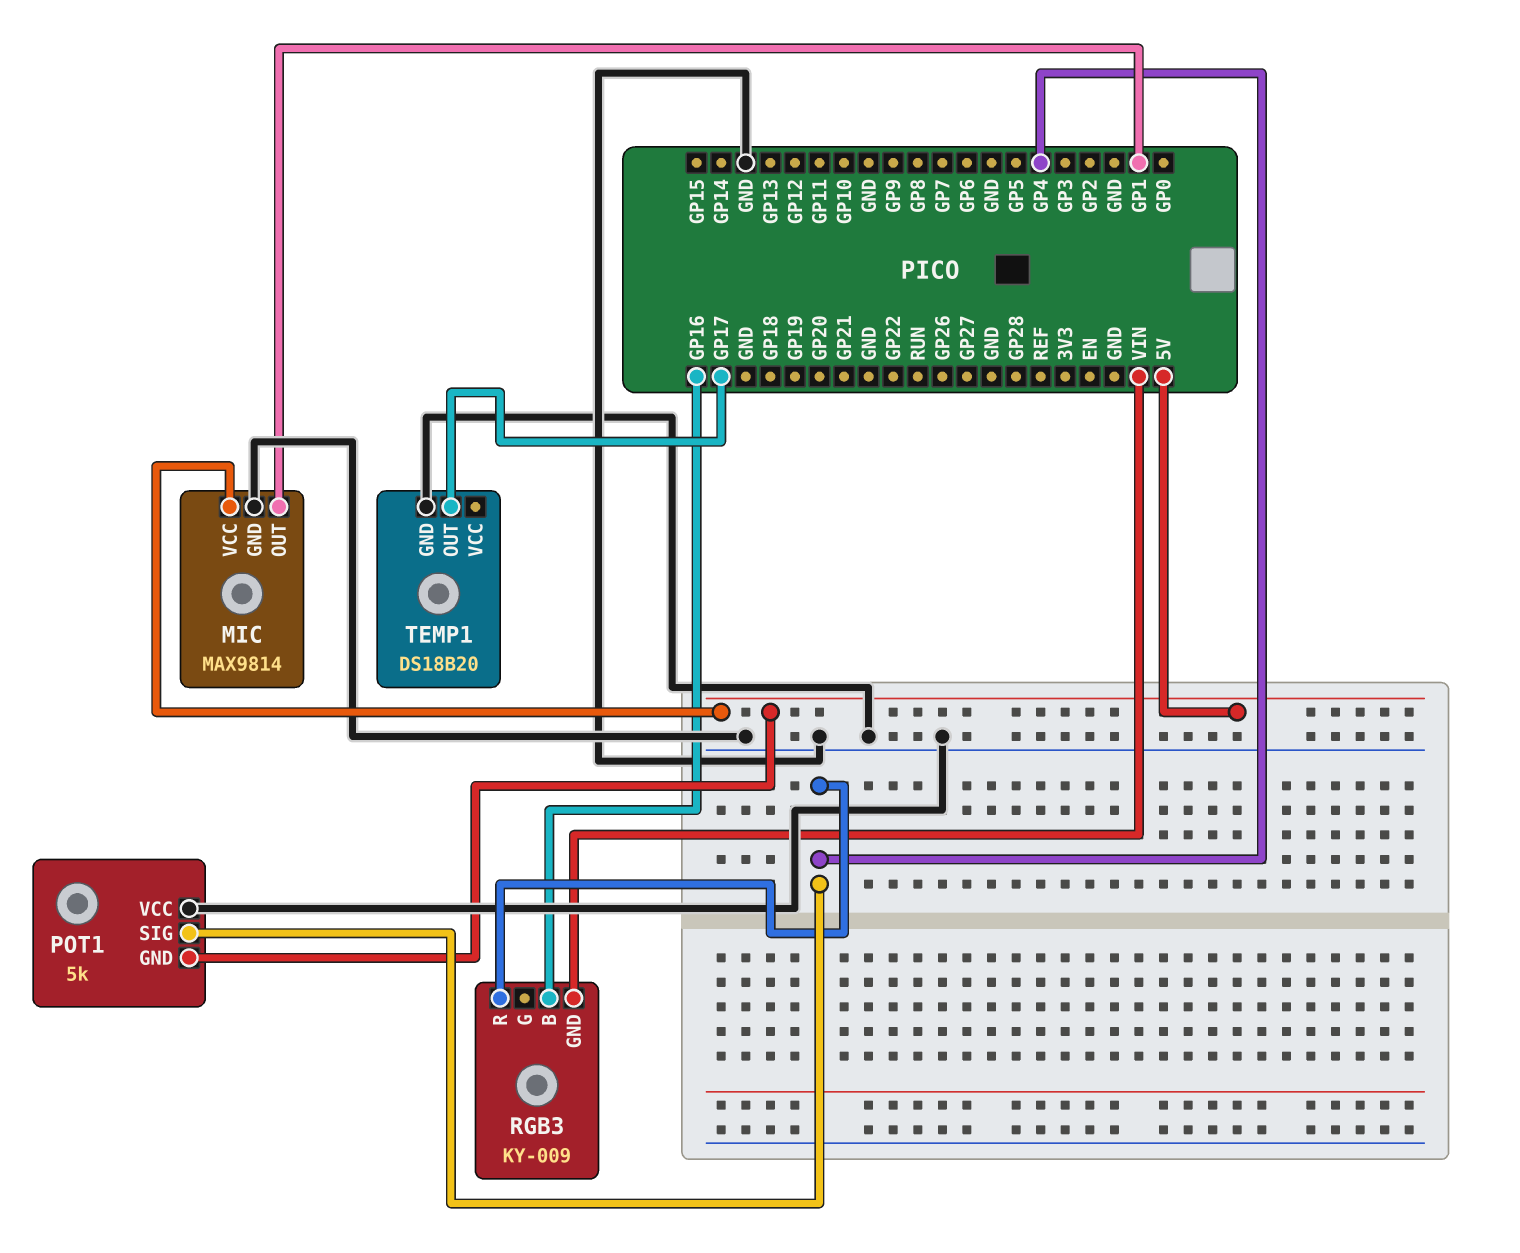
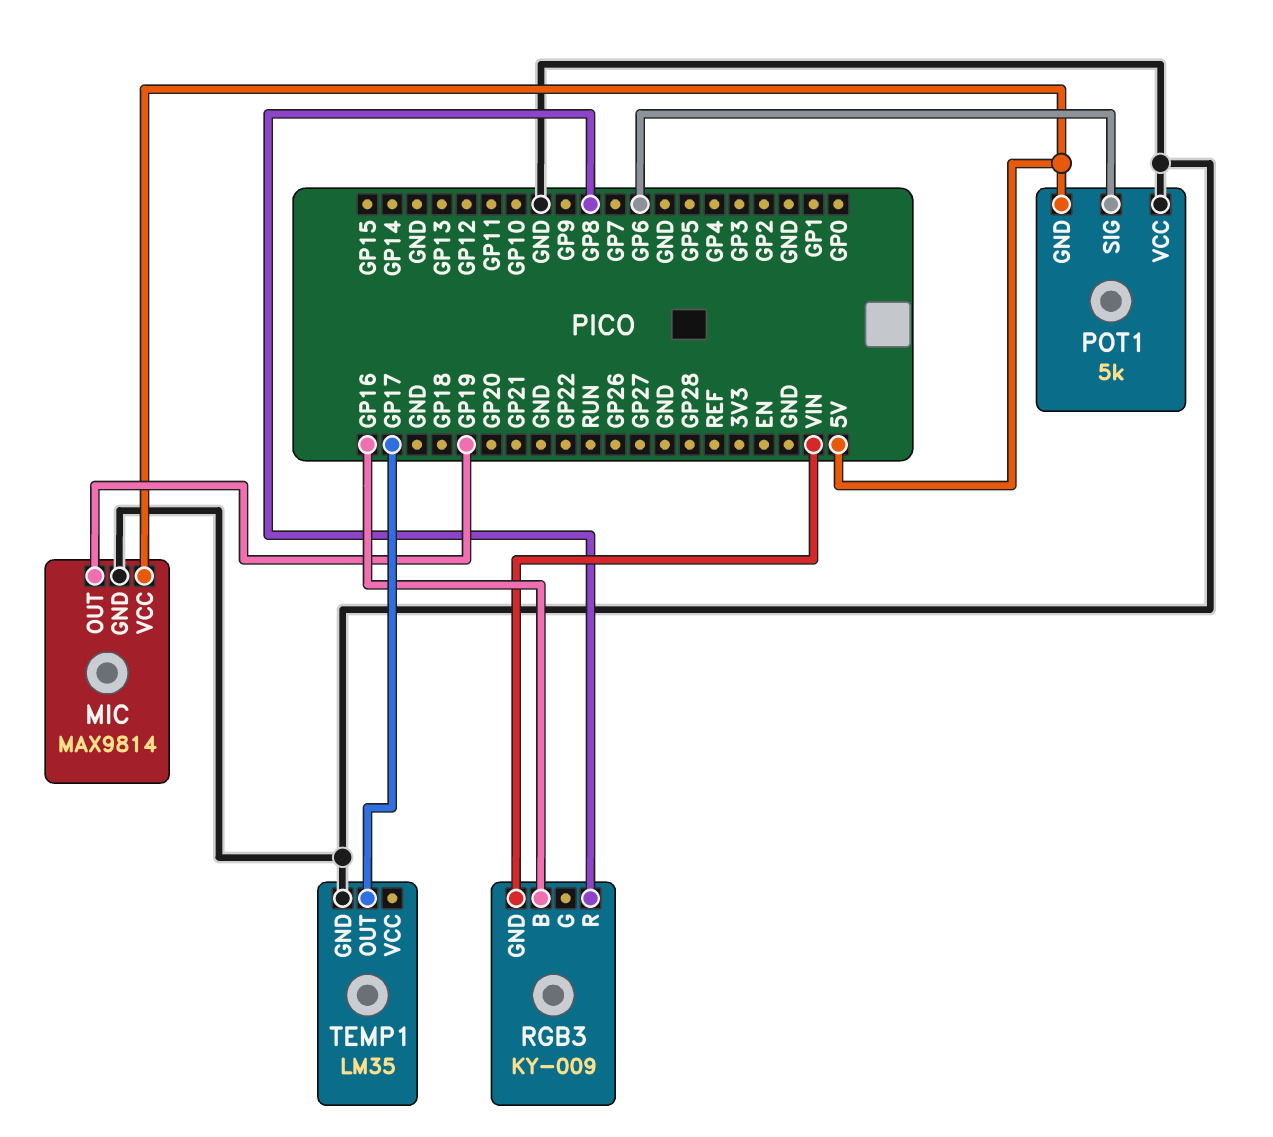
MIC pin OUT: GP1 -> GP19
POT1 pin SIG: GP4 -> GP6
RGB3 pin R: GP4 -> GP8
TEMP1: DS18B20 -> LM35

